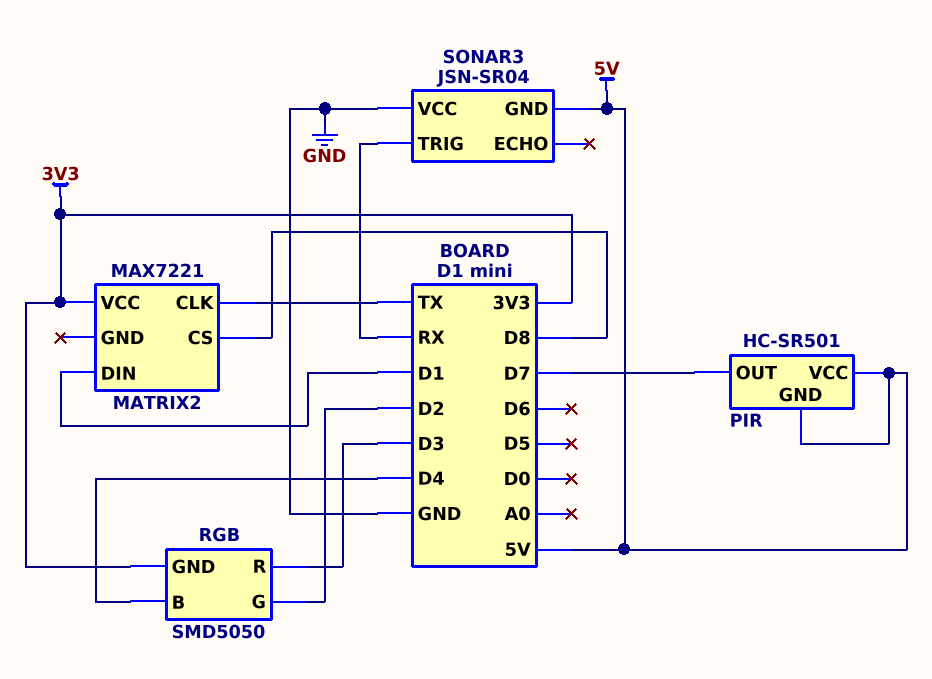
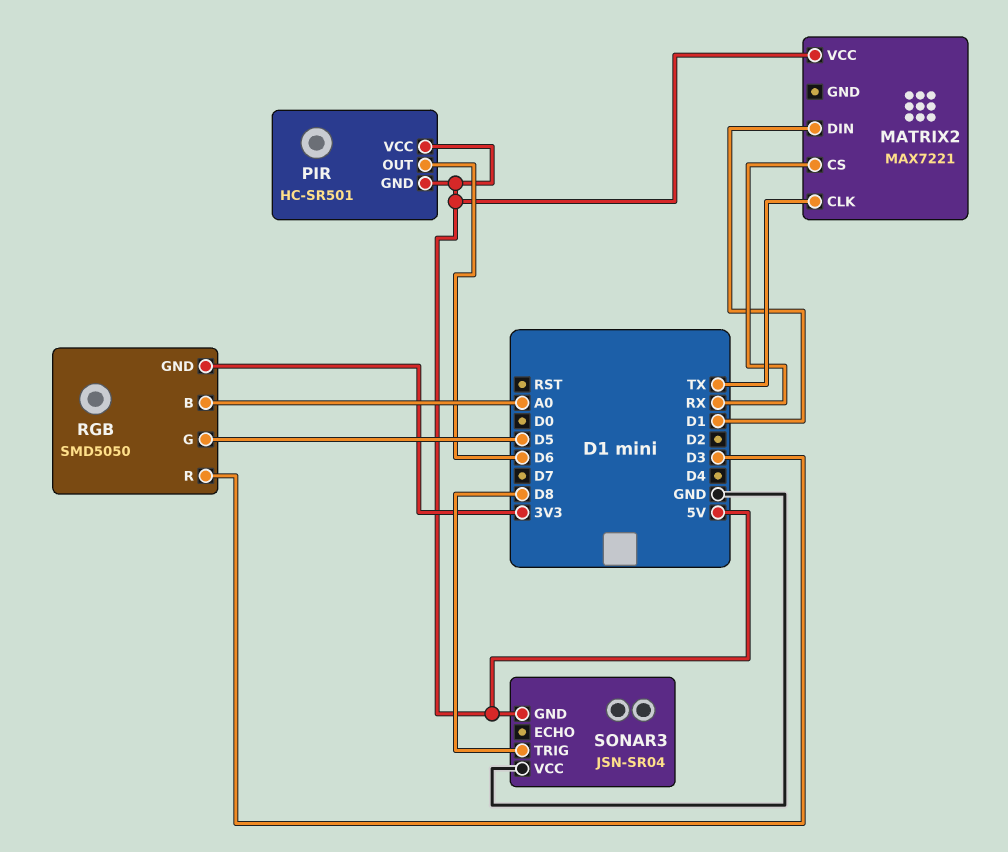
MATRIX2 pin CS: D8 -> RX
MATRIX2 pin VCC: 3V3 -> 5V
PIR pin OUT: D7 -> D6
RGB pin B: D4 -> A0
RGB pin G: D2 -> D5
SONAR3 pin TRIG: RX -> D8

